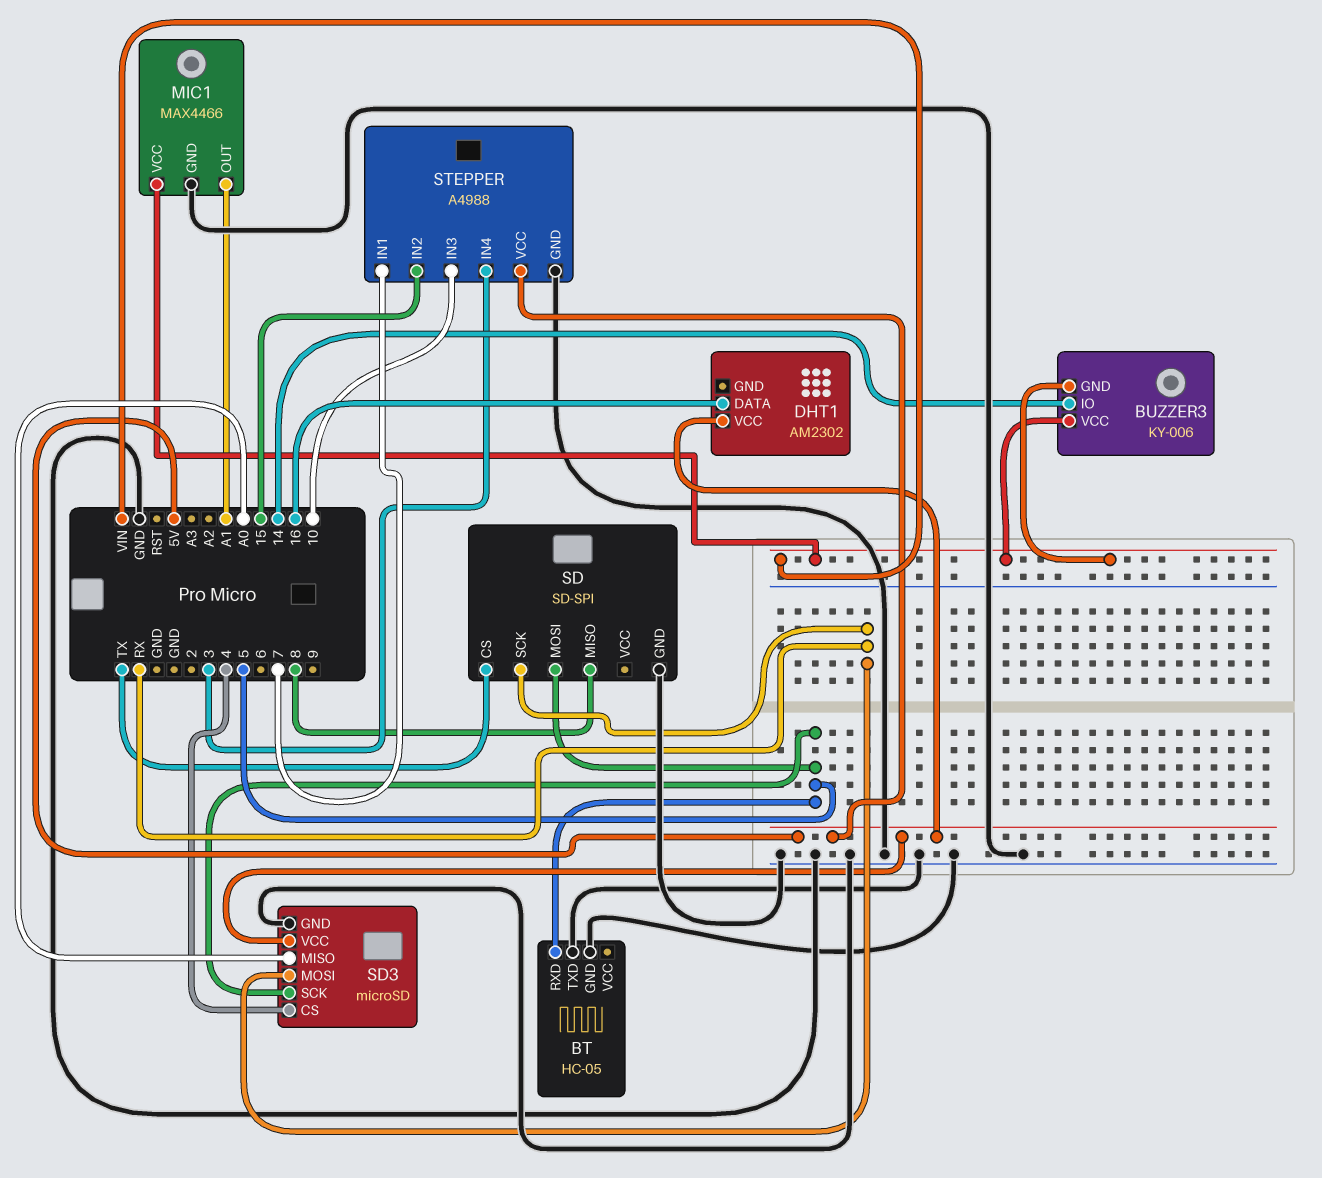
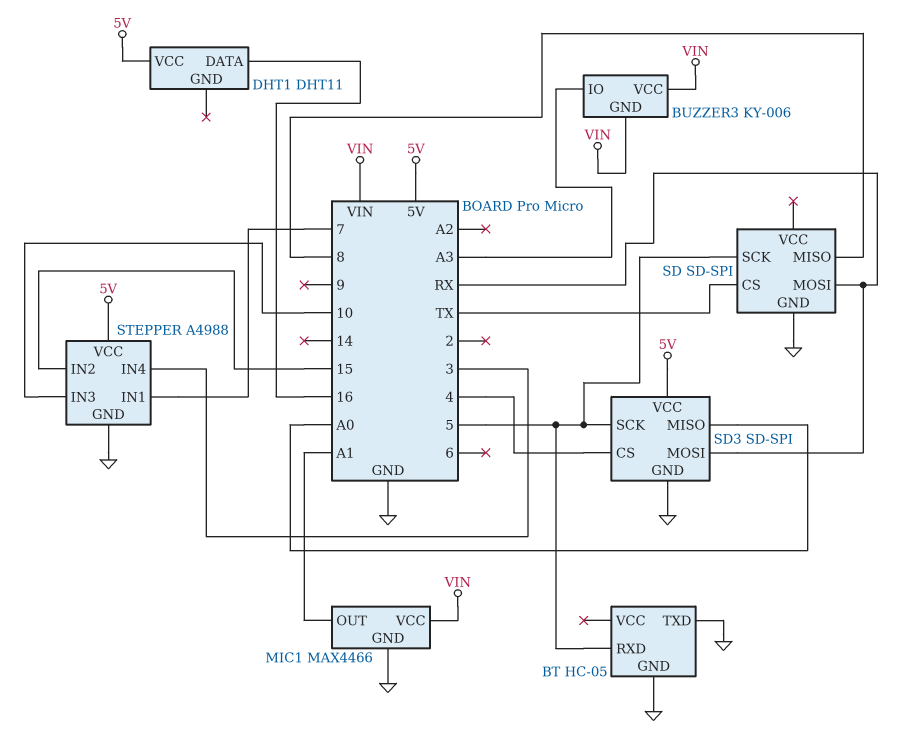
BUZZER3 pin IO: 14 -> A3
DHT1: AM2302 -> DHT11
SD pin MOSI: 5 -> RX
SD pin SCK: RX -> 5
SD3: microSD -> SD-SPI

